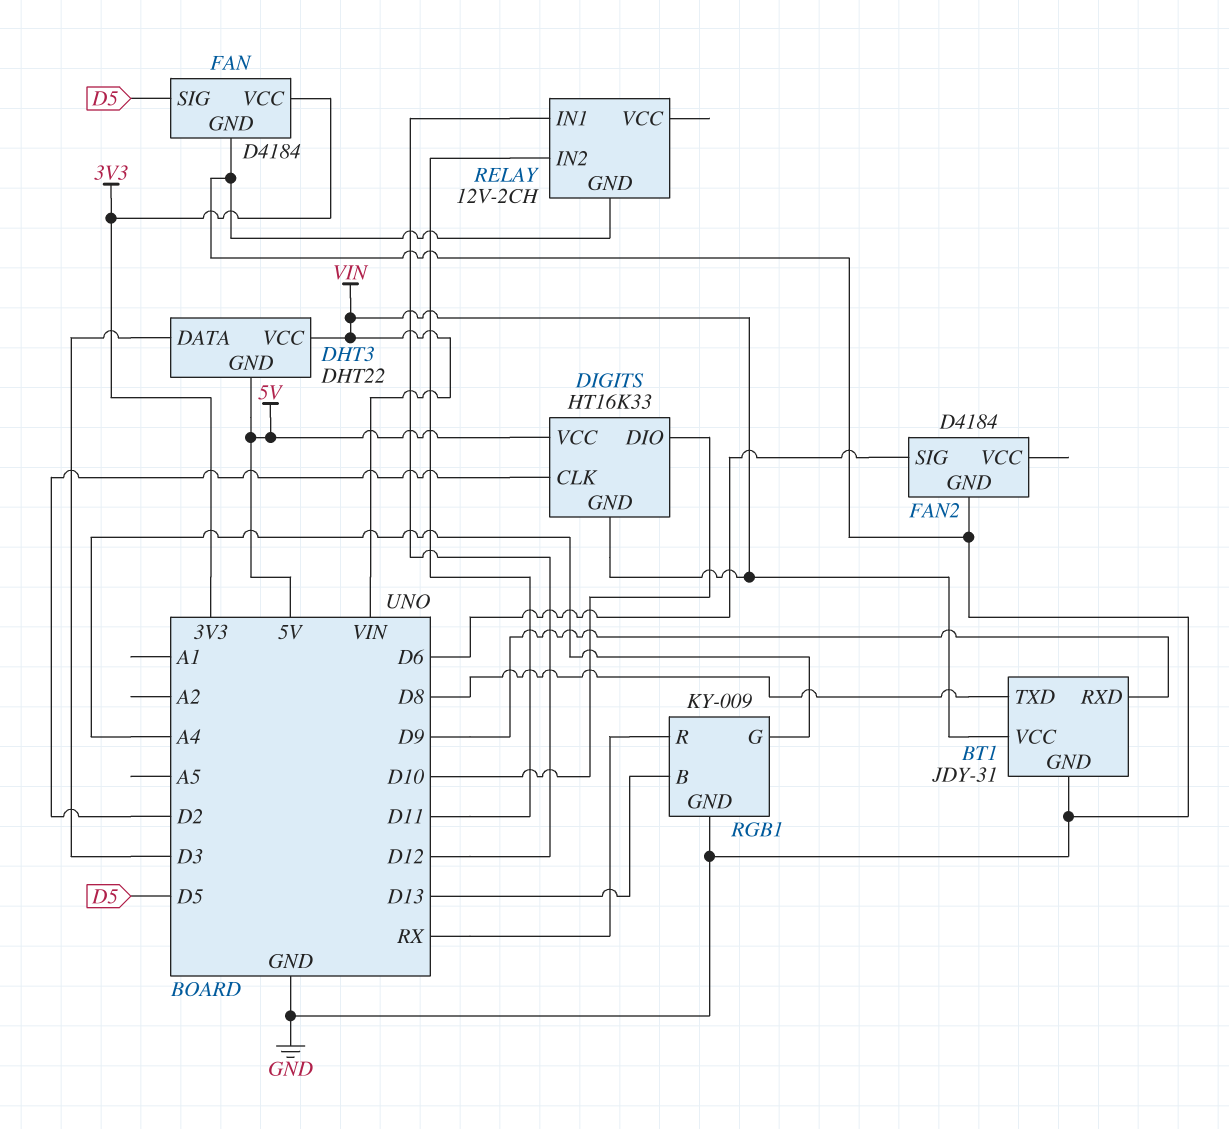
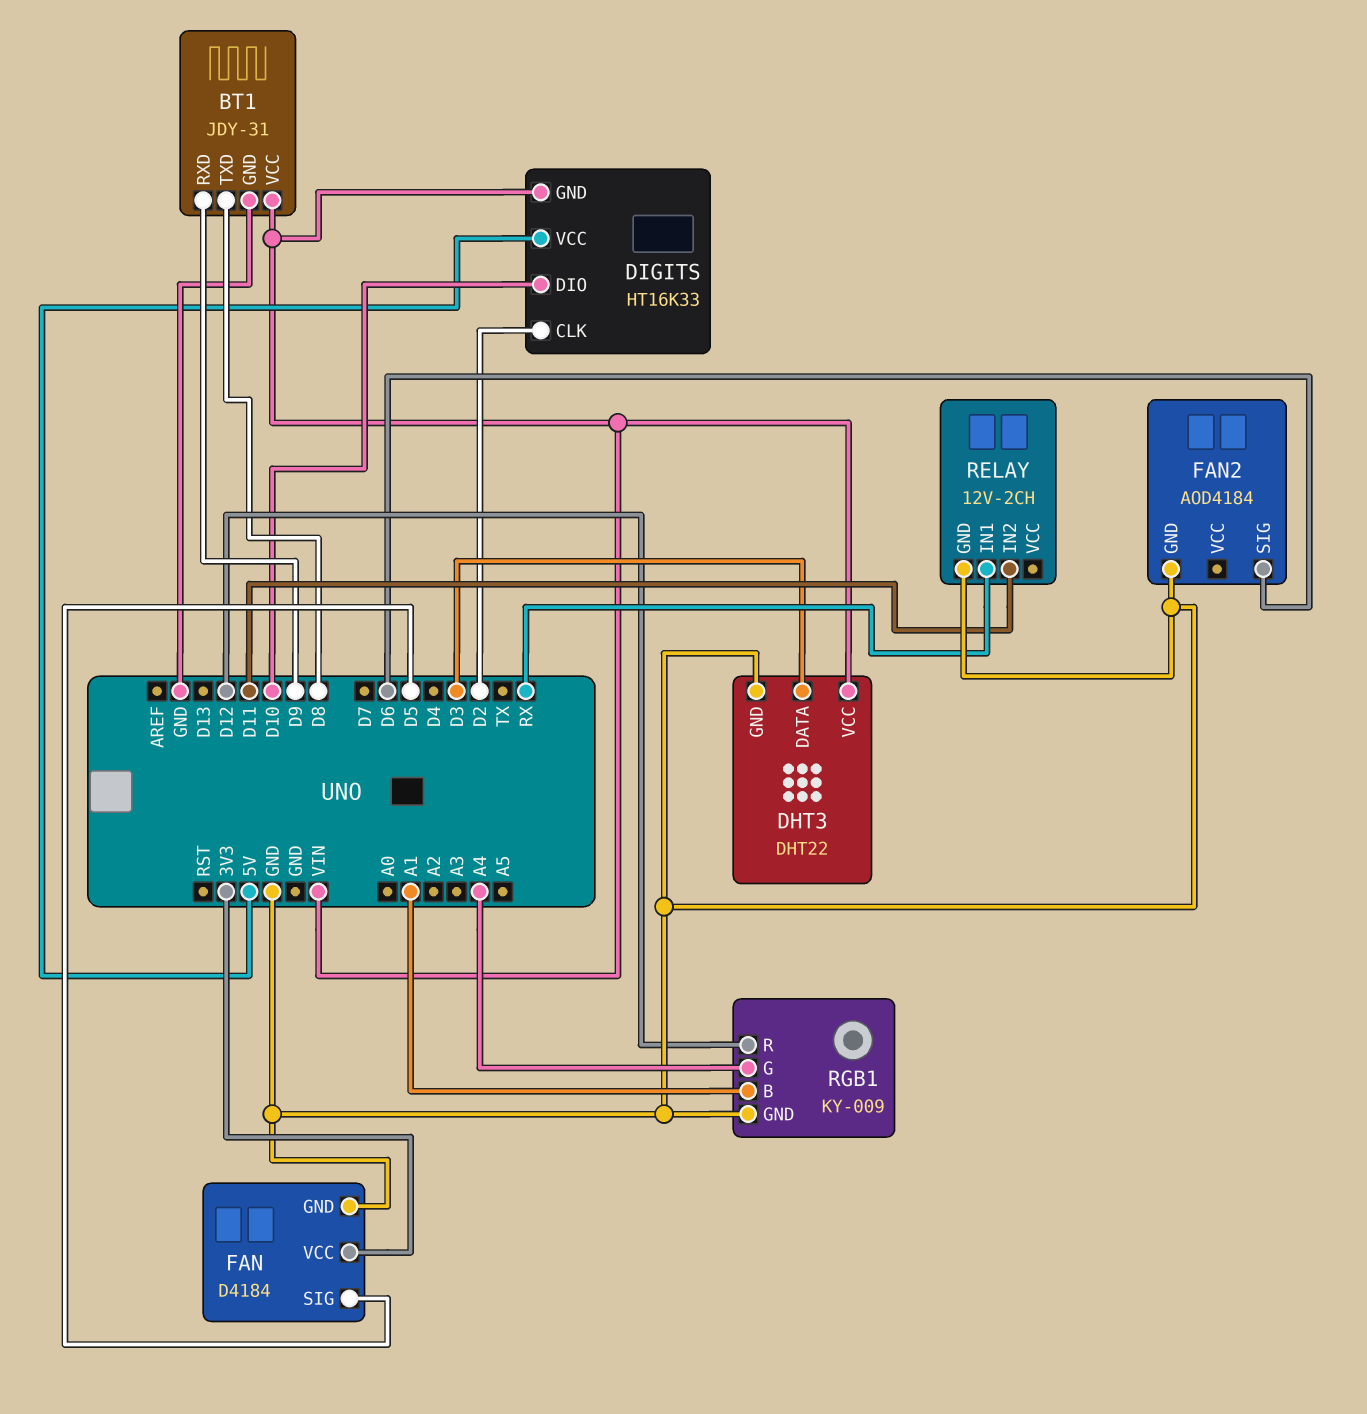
DHT3 pin GND: 5V -> GND
FAN2: D4184 -> AOD4184
RELAY pin IN1: D12 -> RX
RGB1 pin B: D13 -> A1
RGB1 pin R: RX -> D12

